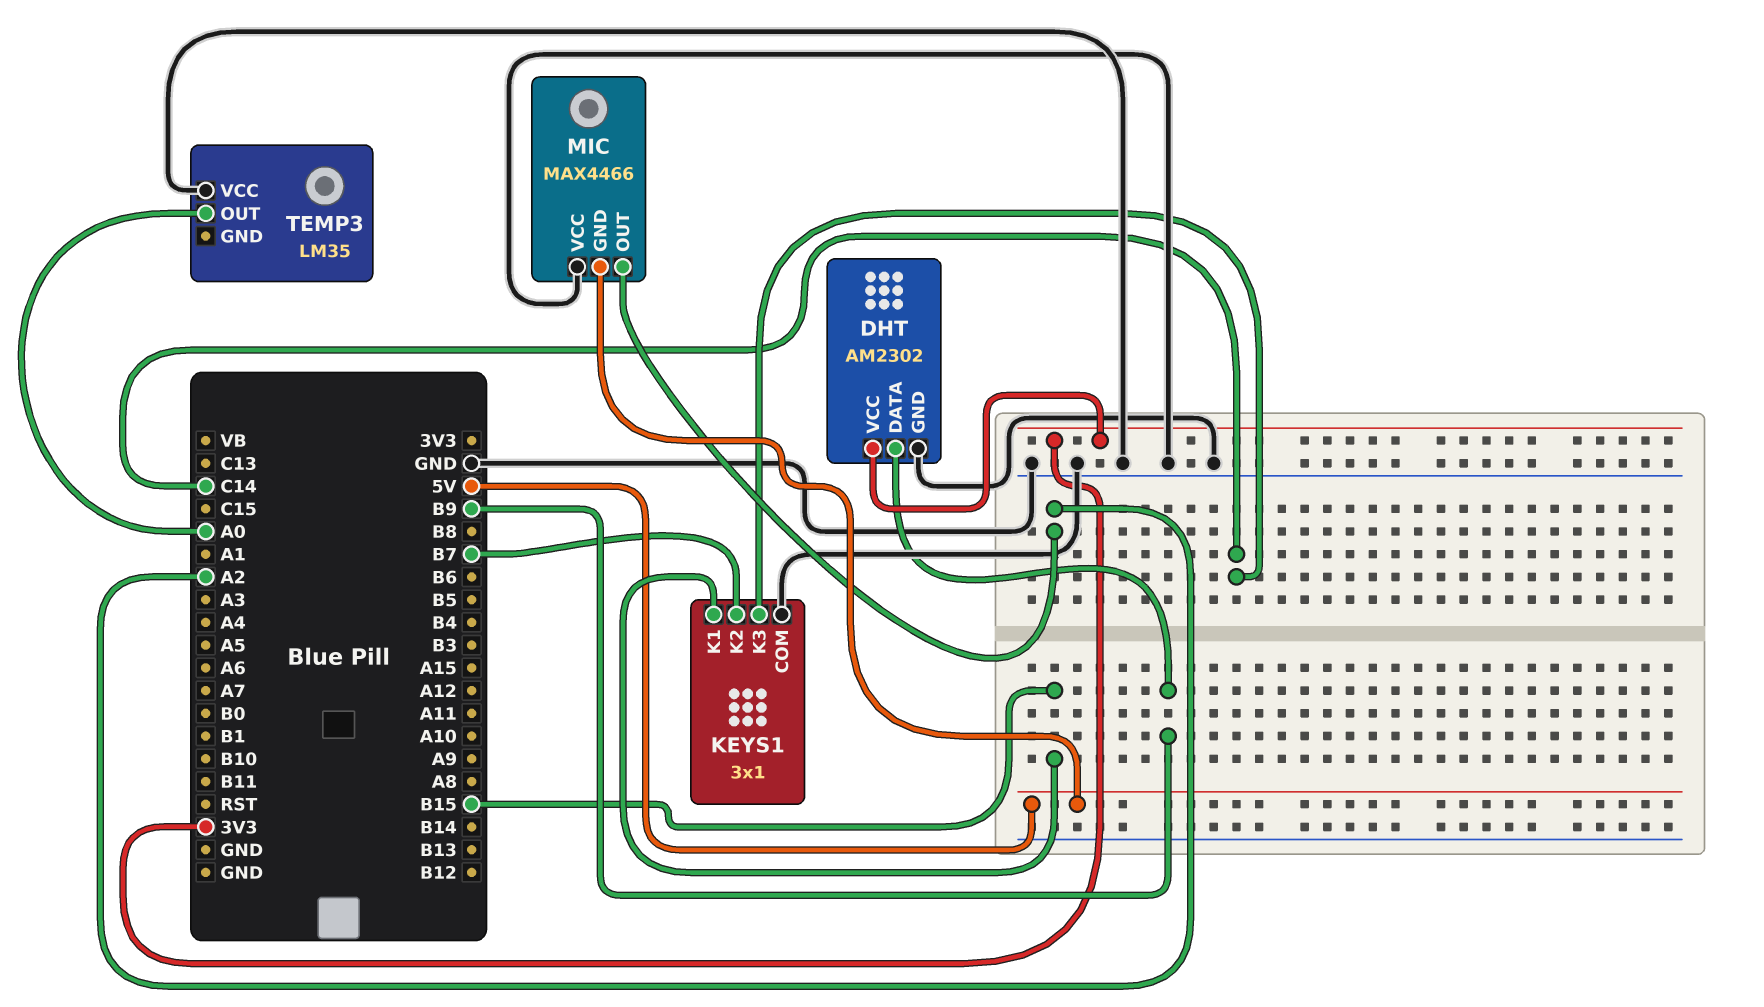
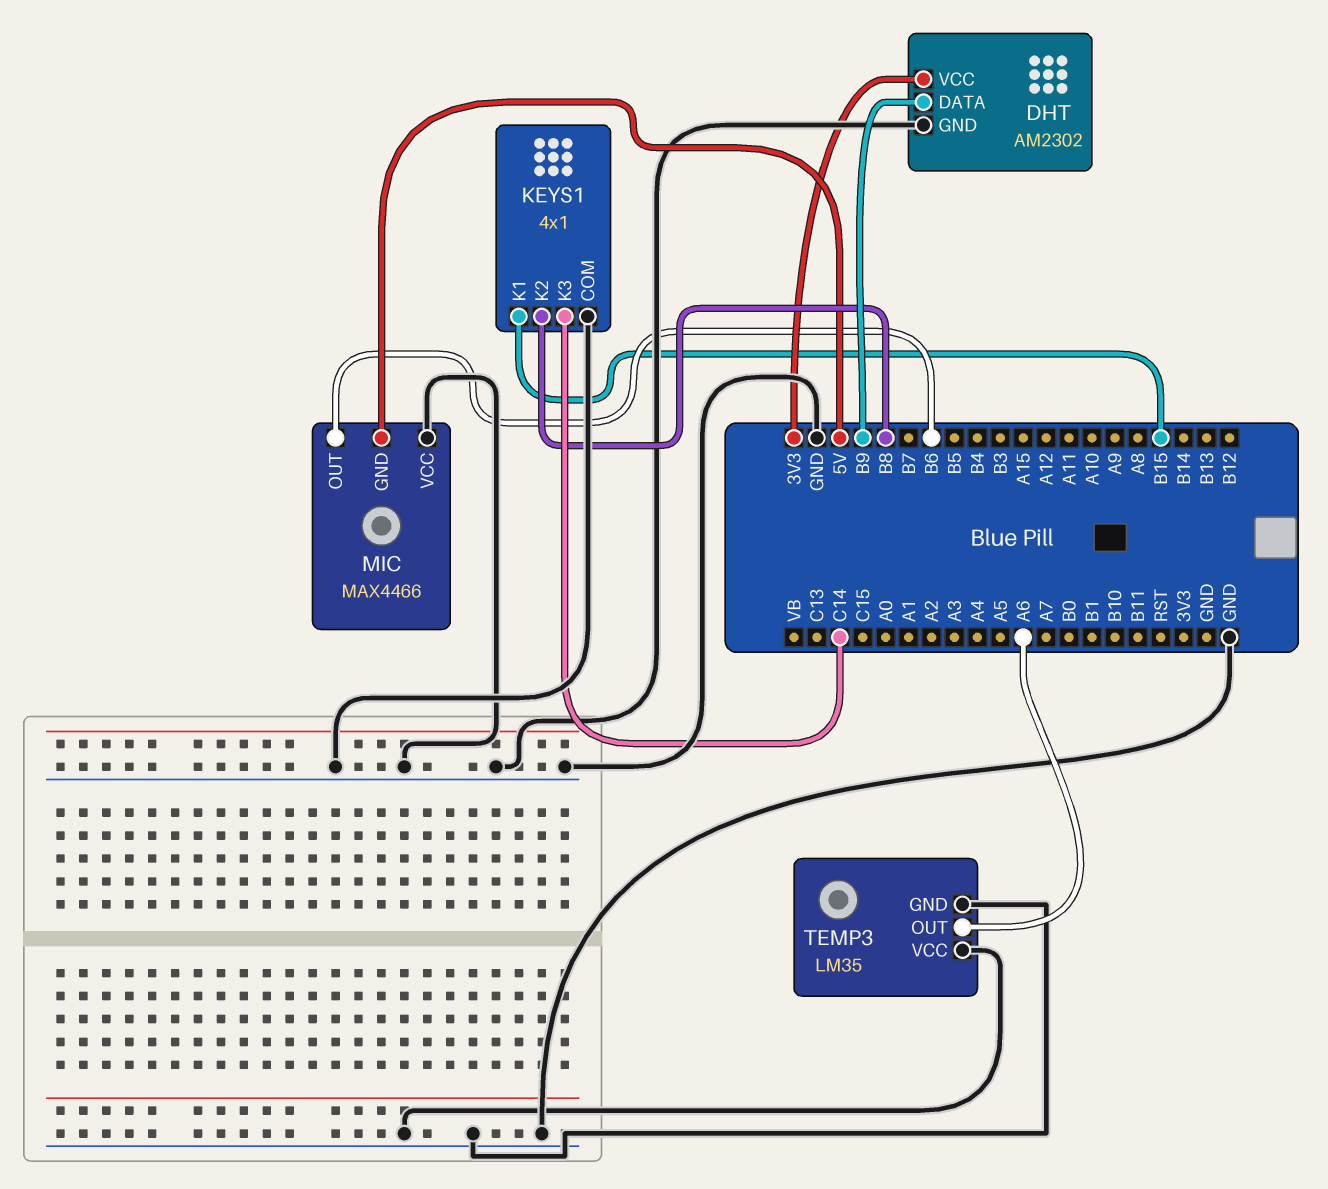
KEYS1: 3x1 -> 4x1
KEYS1 pin K2: B7 -> B8
MIC pin OUT: A2 -> B6
TEMP3 pin GND: none -> GND
TEMP3 pin OUT: A0 -> A6

